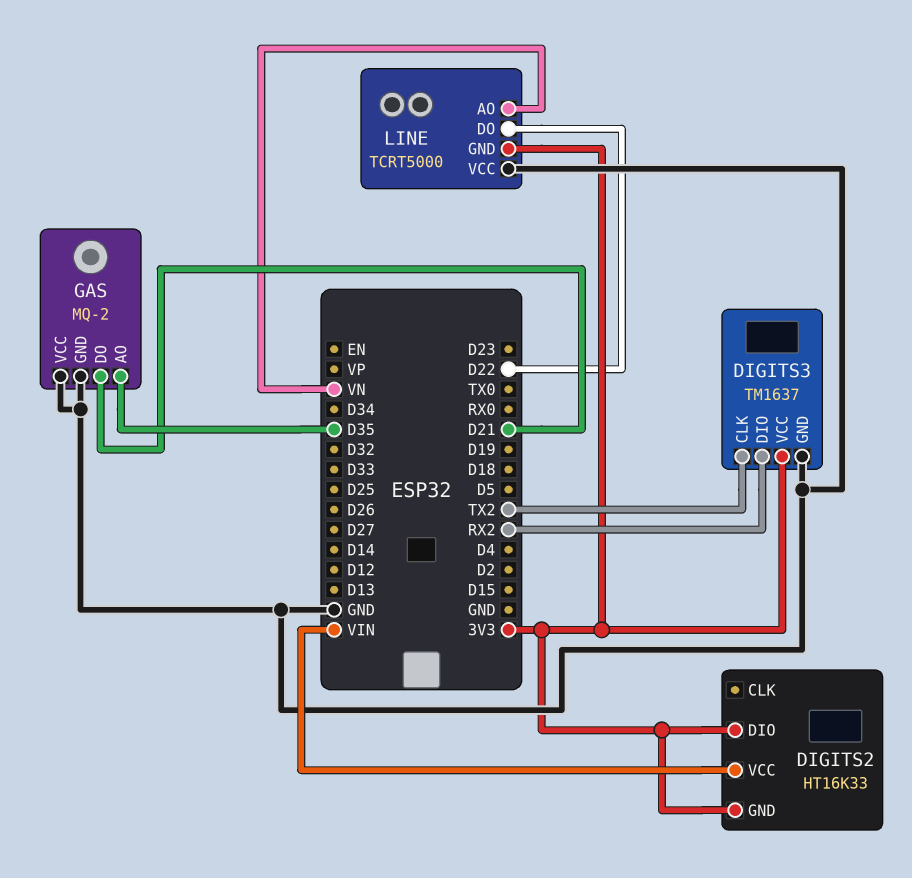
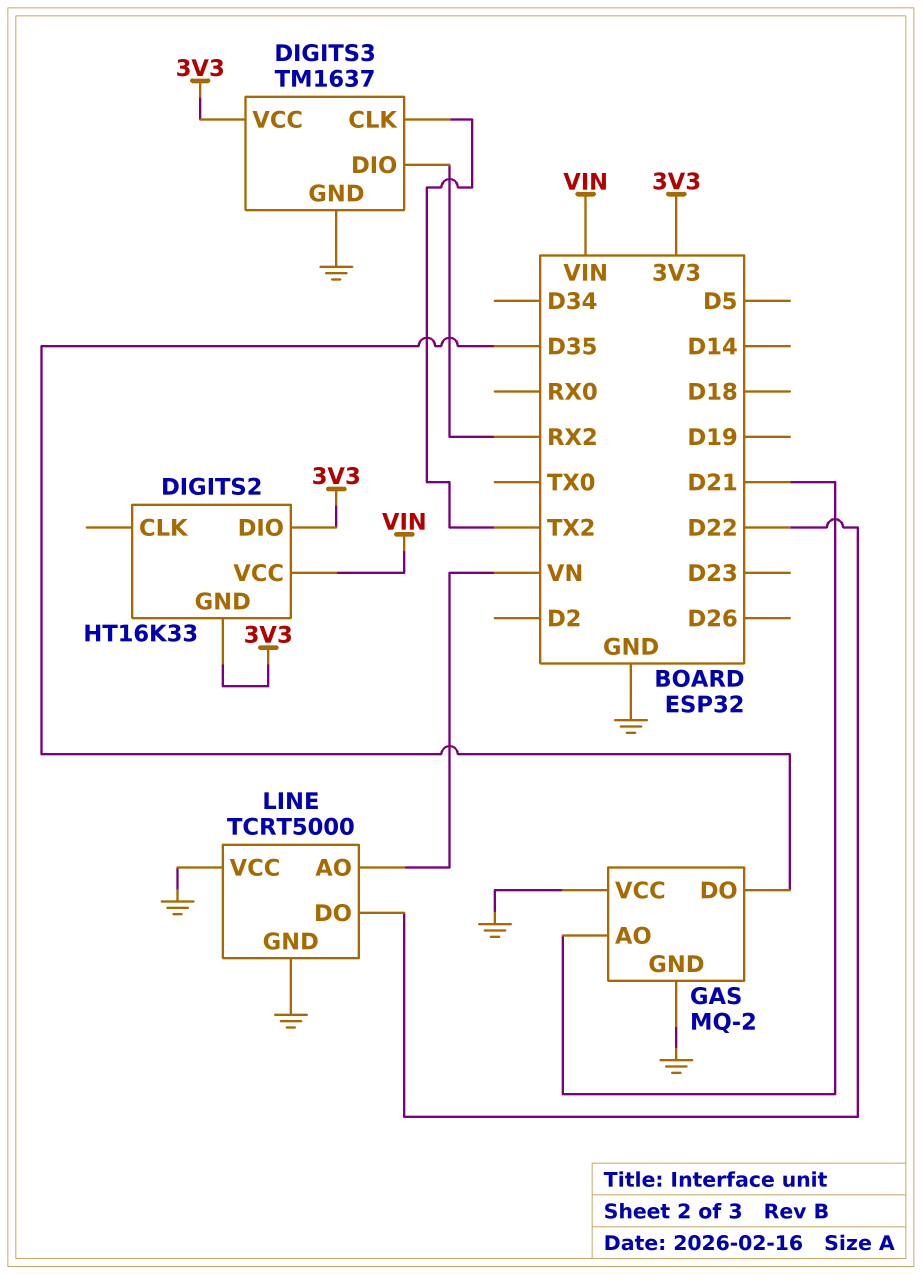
GAS pin AO: D35 -> D21
GAS pin DO: D21 -> D35
LINE pin GND: 3V3 -> GND

